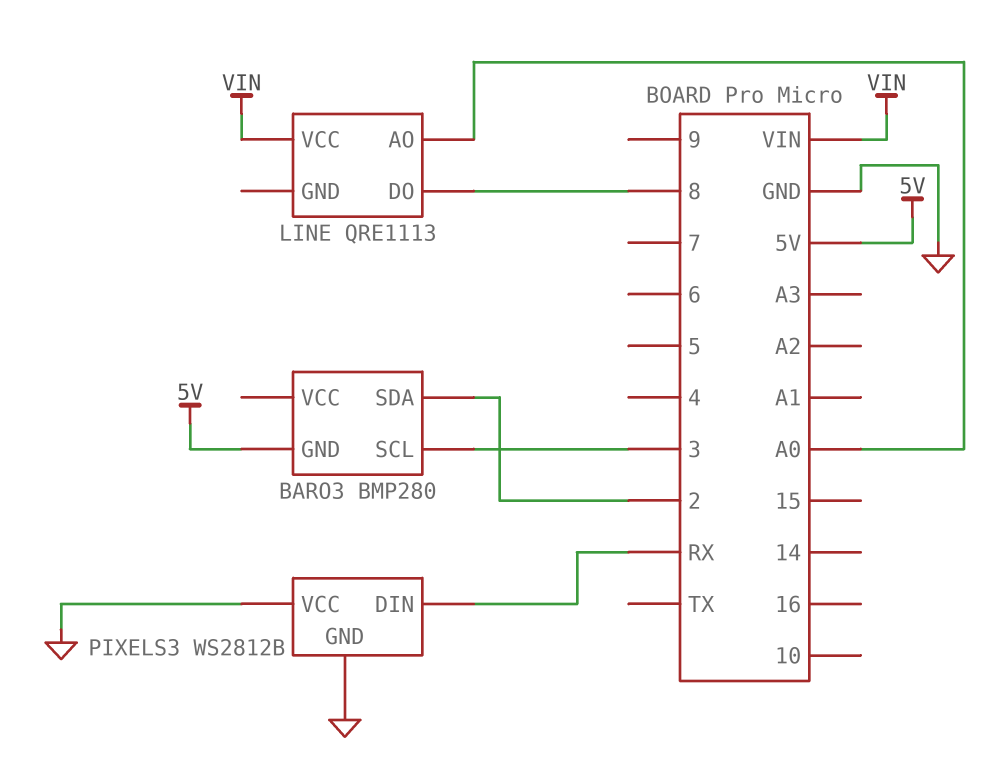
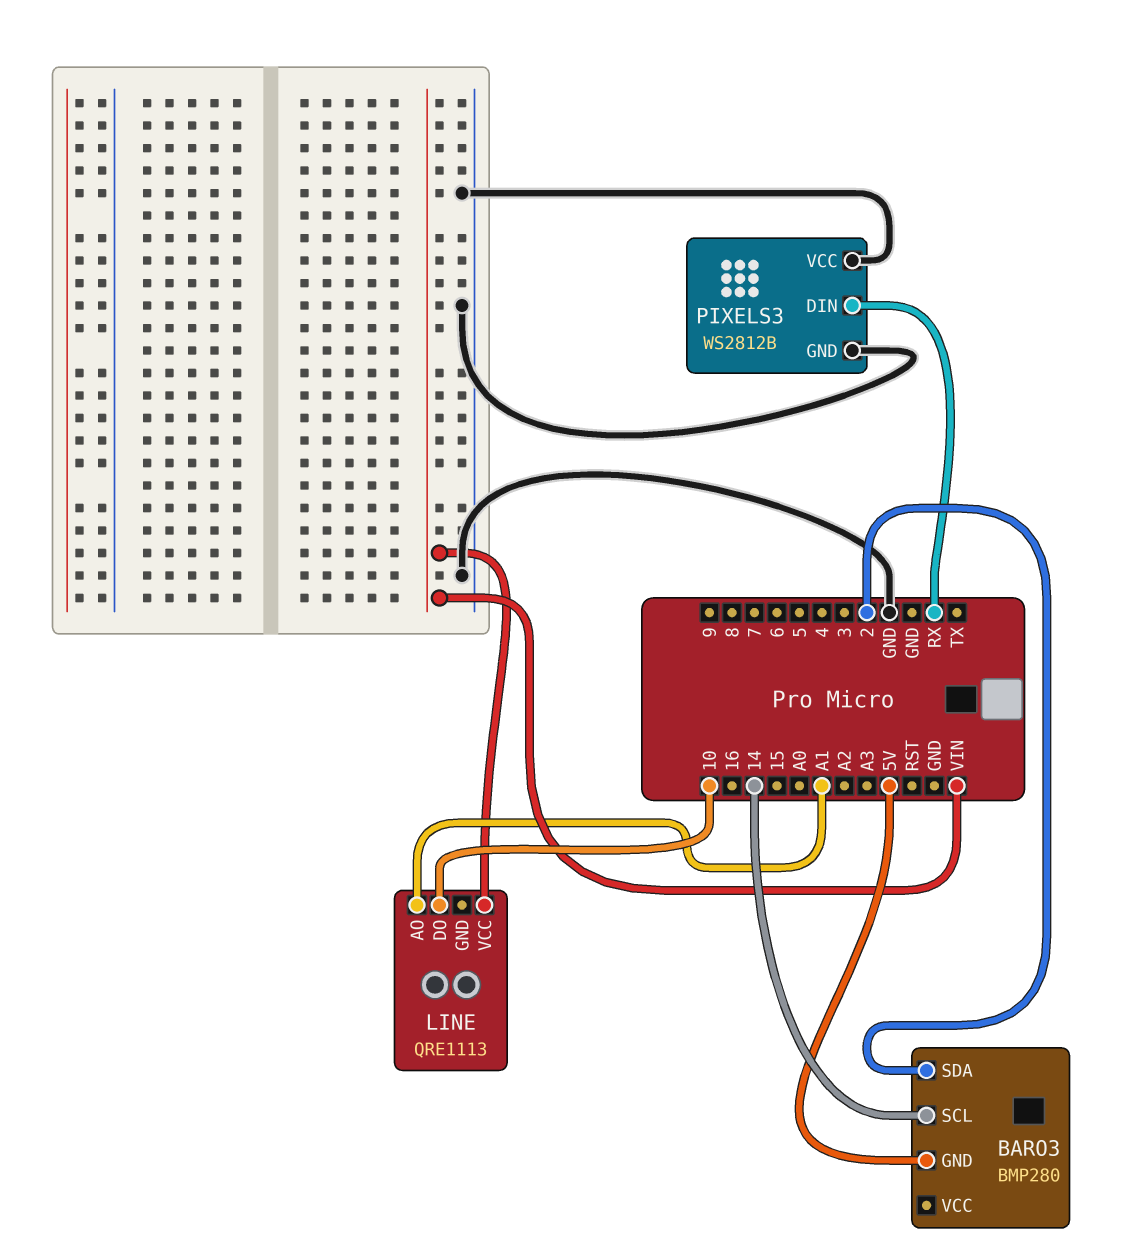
BARO3 pin SCL: 3 -> 14
LINE pin AO: A0 -> A1
LINE pin DO: 8 -> 10

